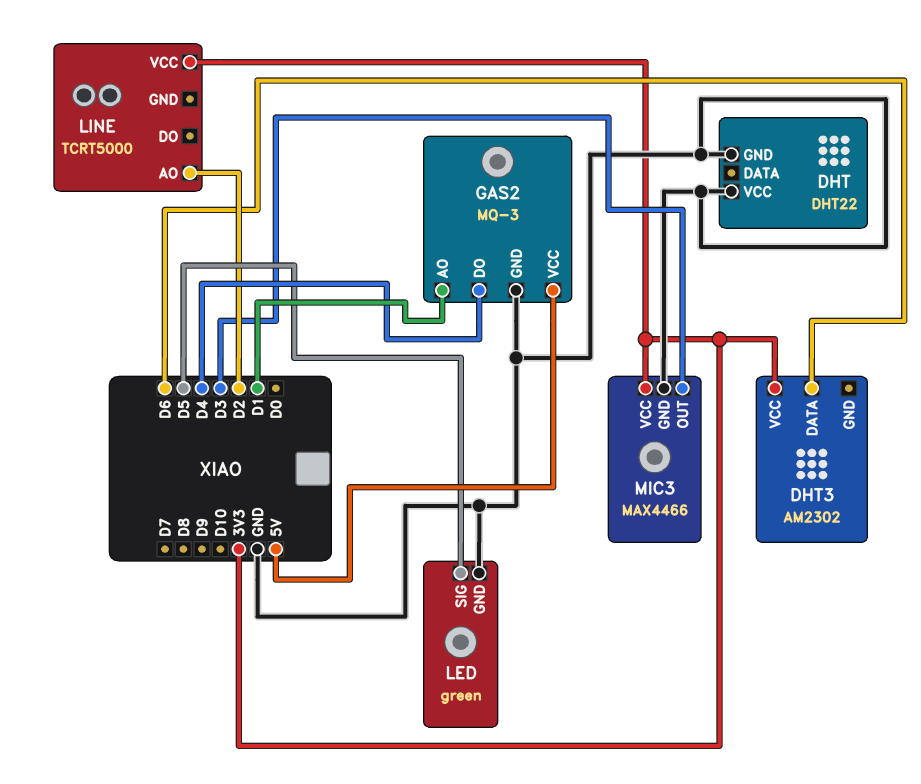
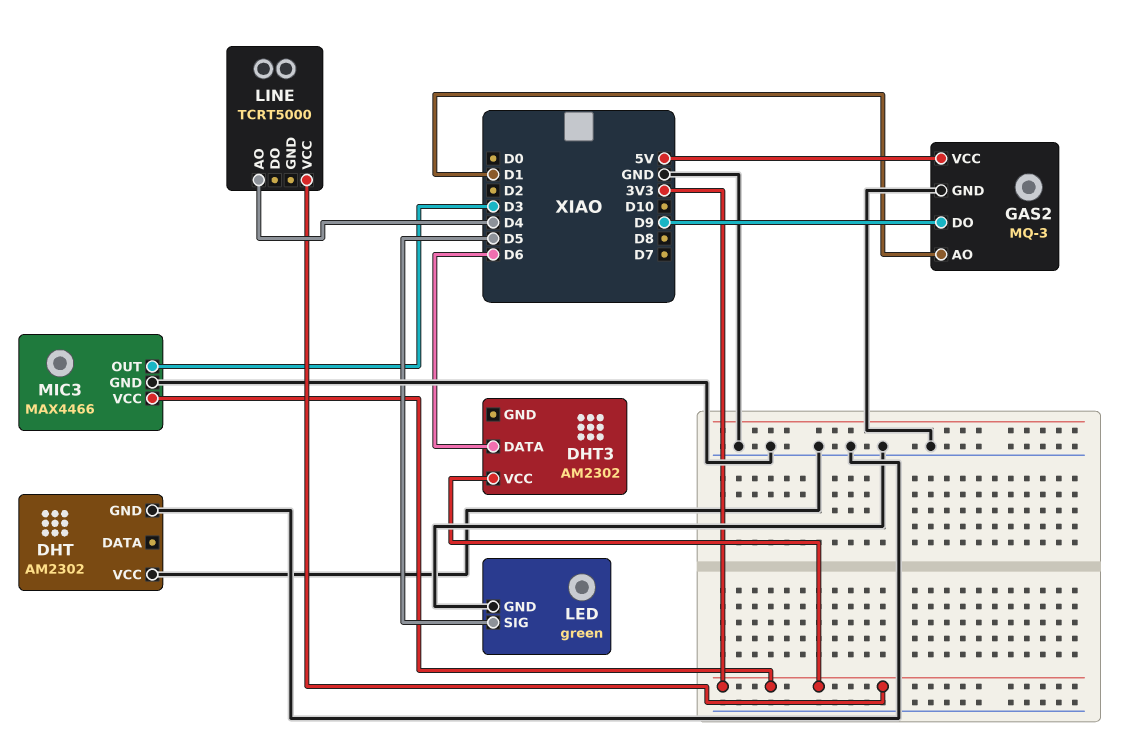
DHT: DHT22 -> AM2302
GAS2 pin DO: D4 -> D9
LINE pin AO: D2 -> D4

